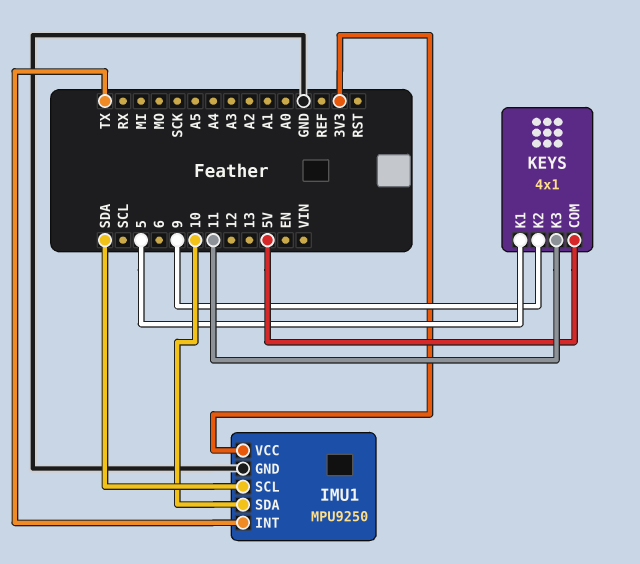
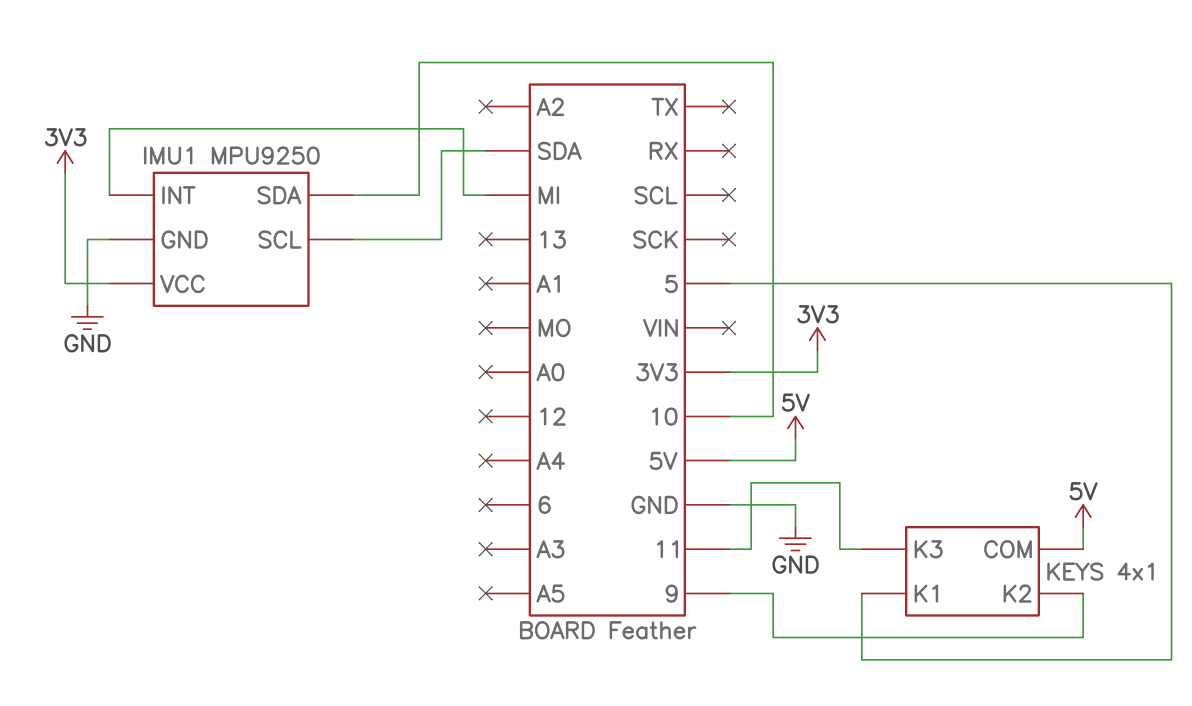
IMU1 pin INT: TX -> MI

